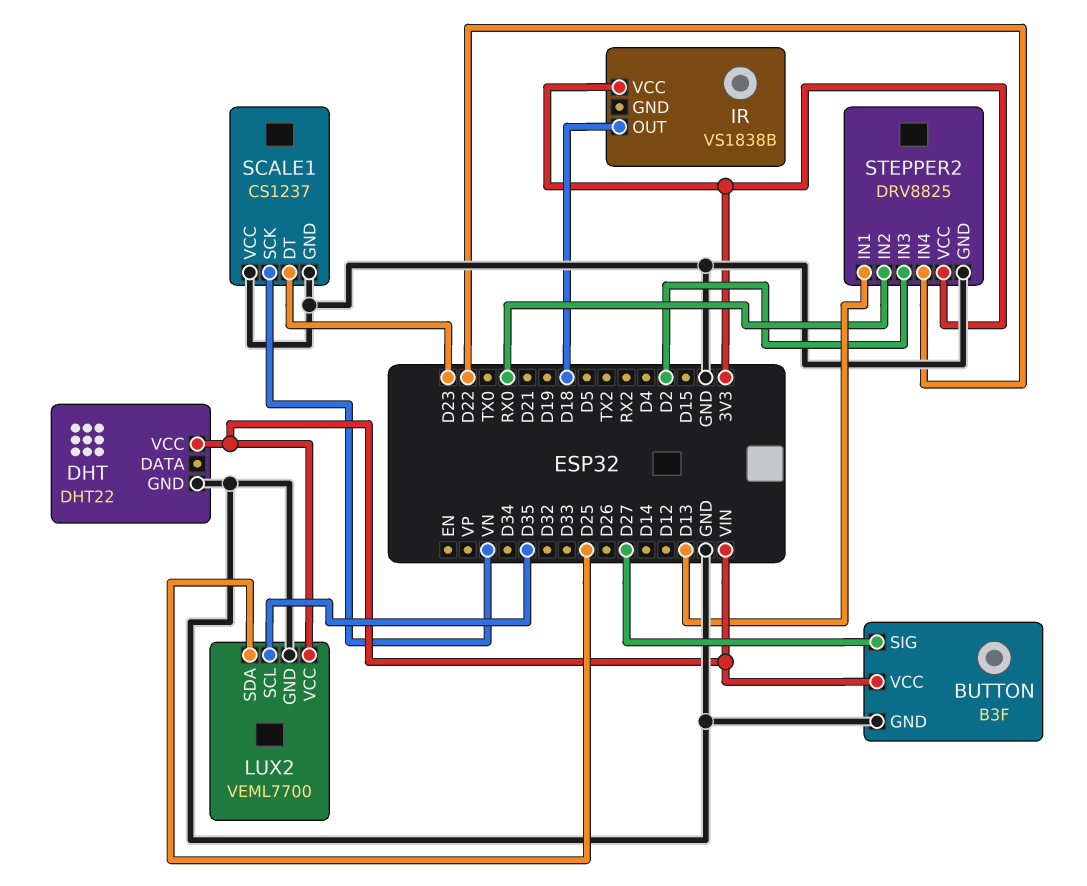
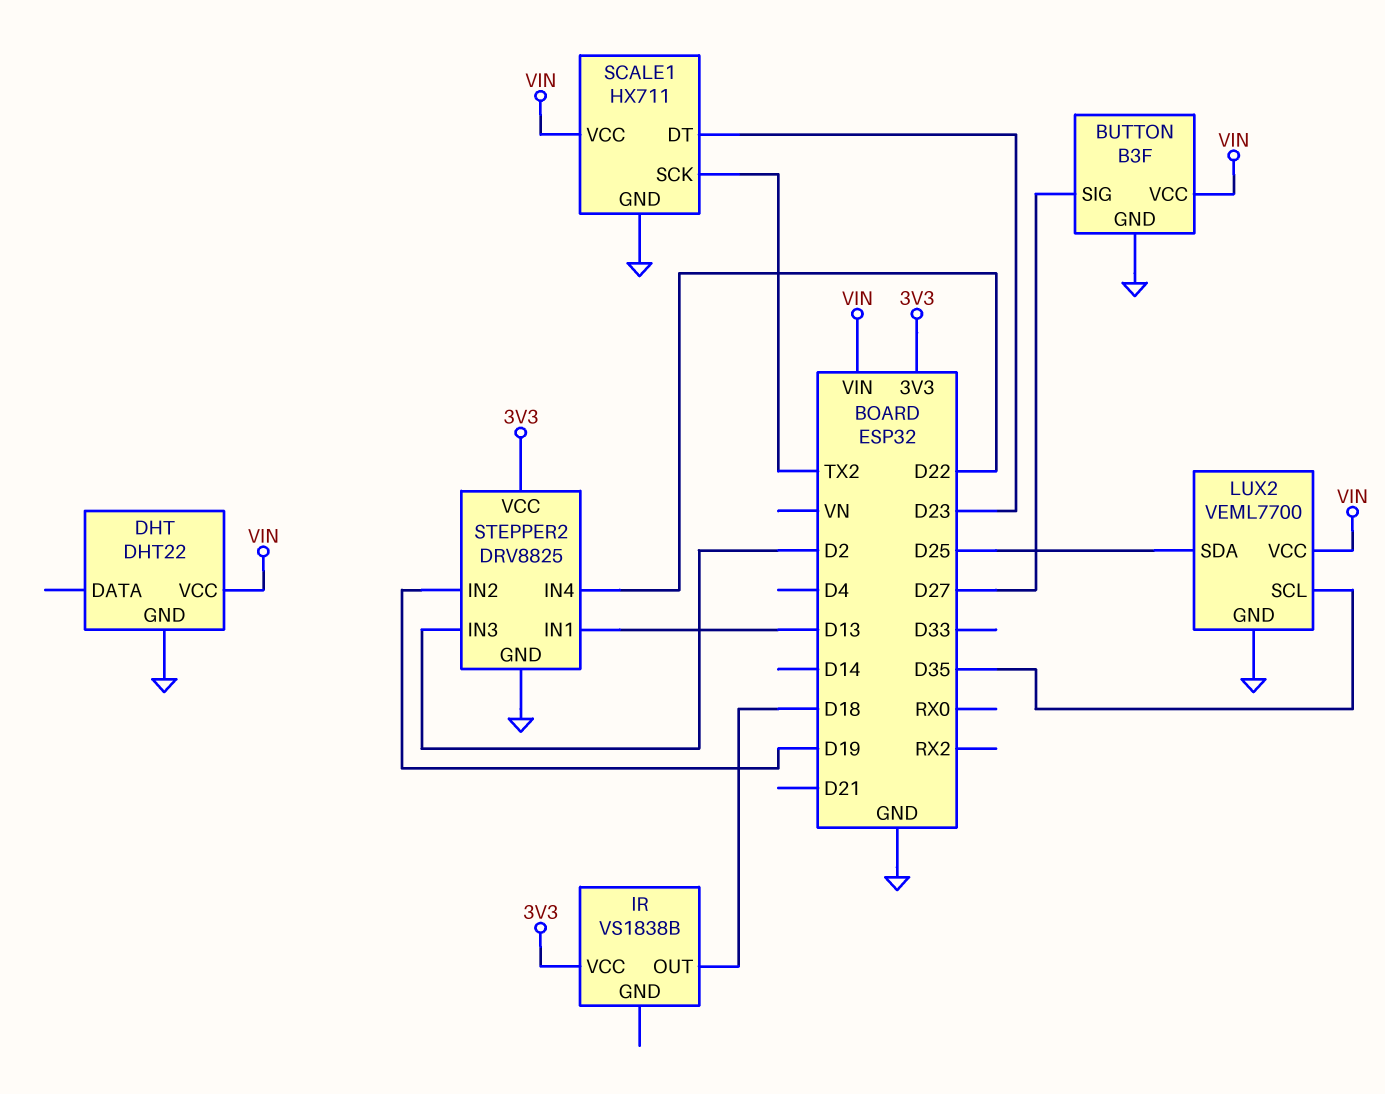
SCALE1: CS1237 -> HX711
SCALE1 pin SCK: VN -> TX2
SCALE1 pin VCC: GND -> VIN
STEPPER2 pin IN2: RX0 -> D19

